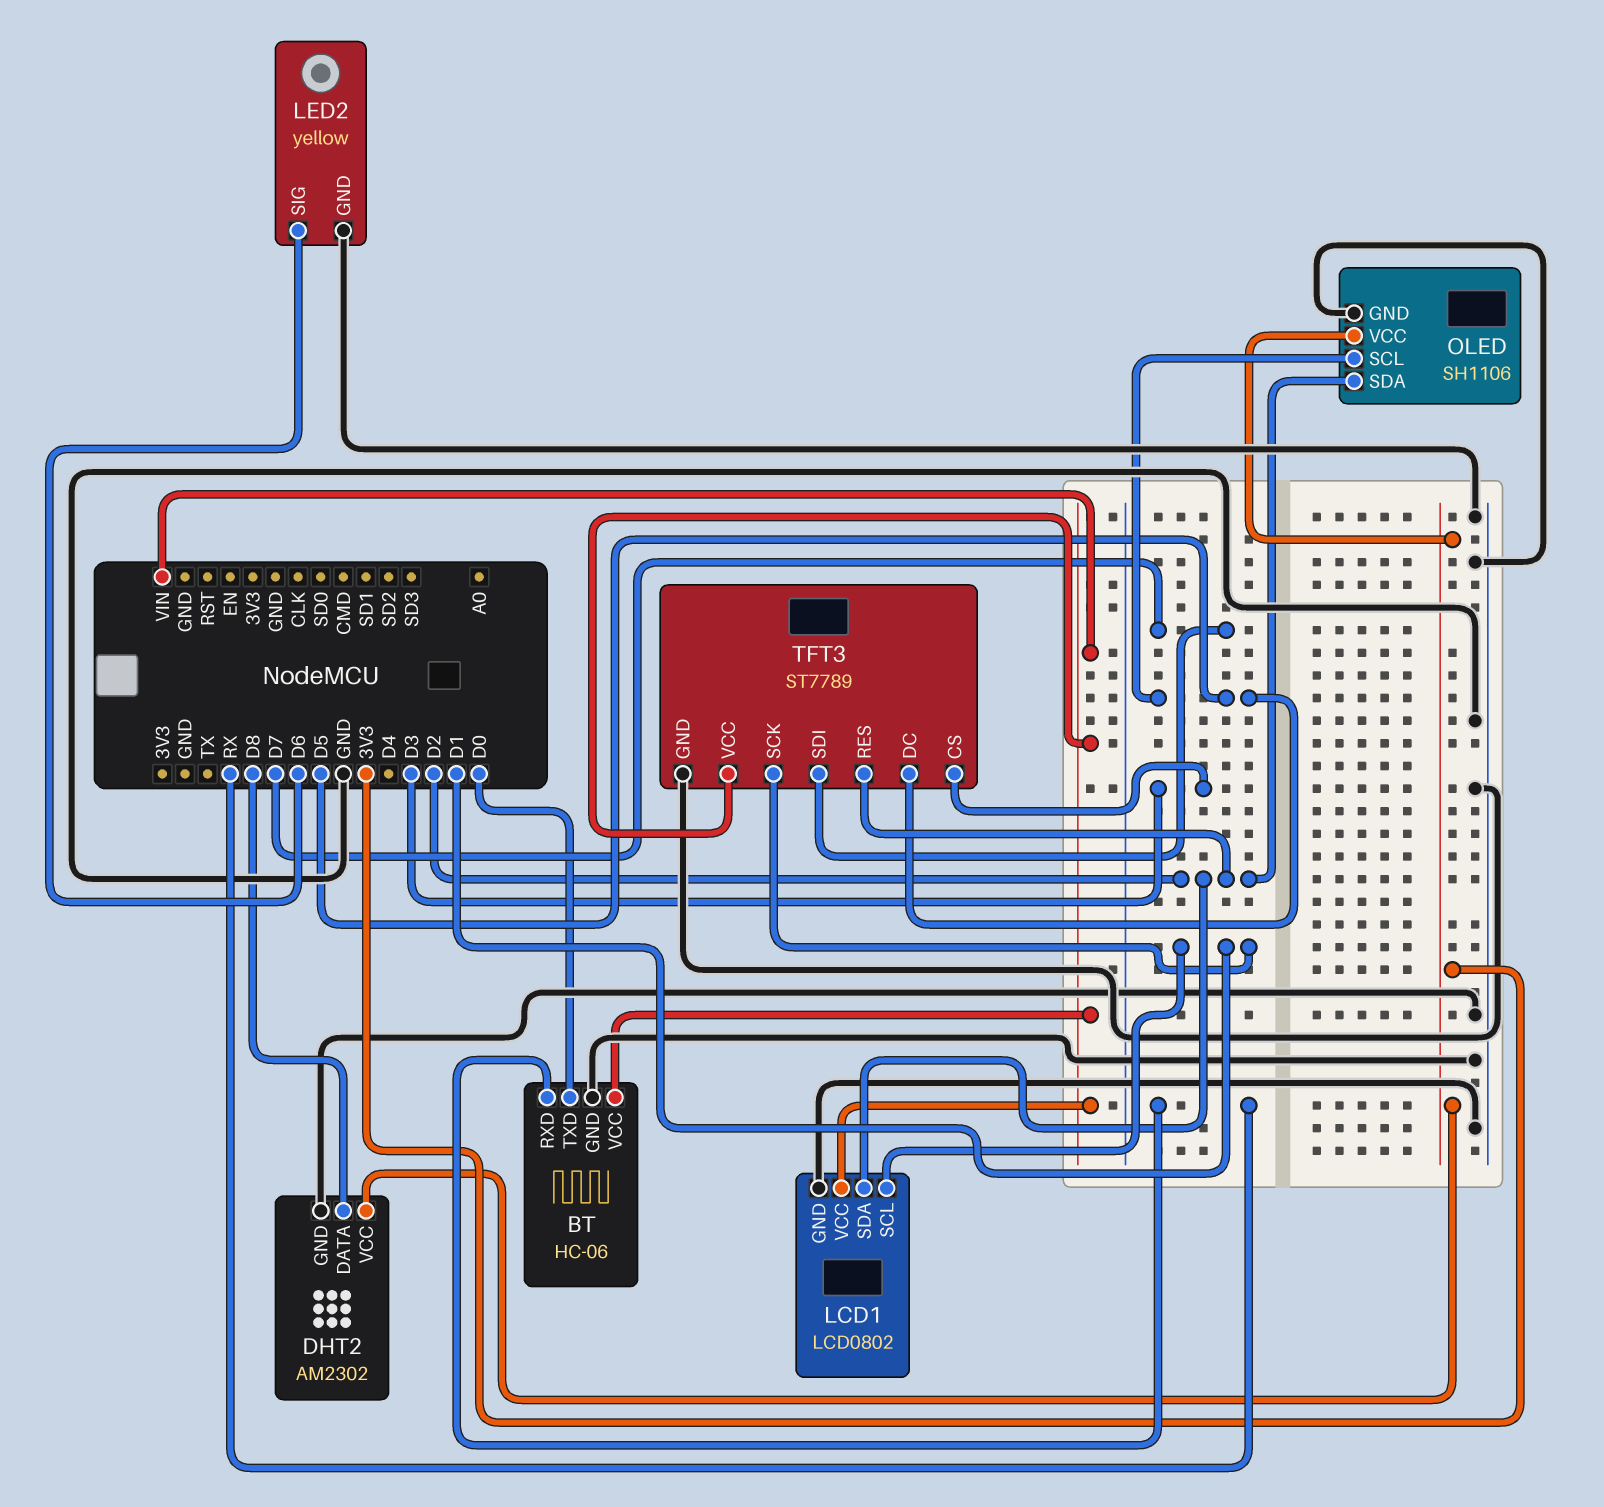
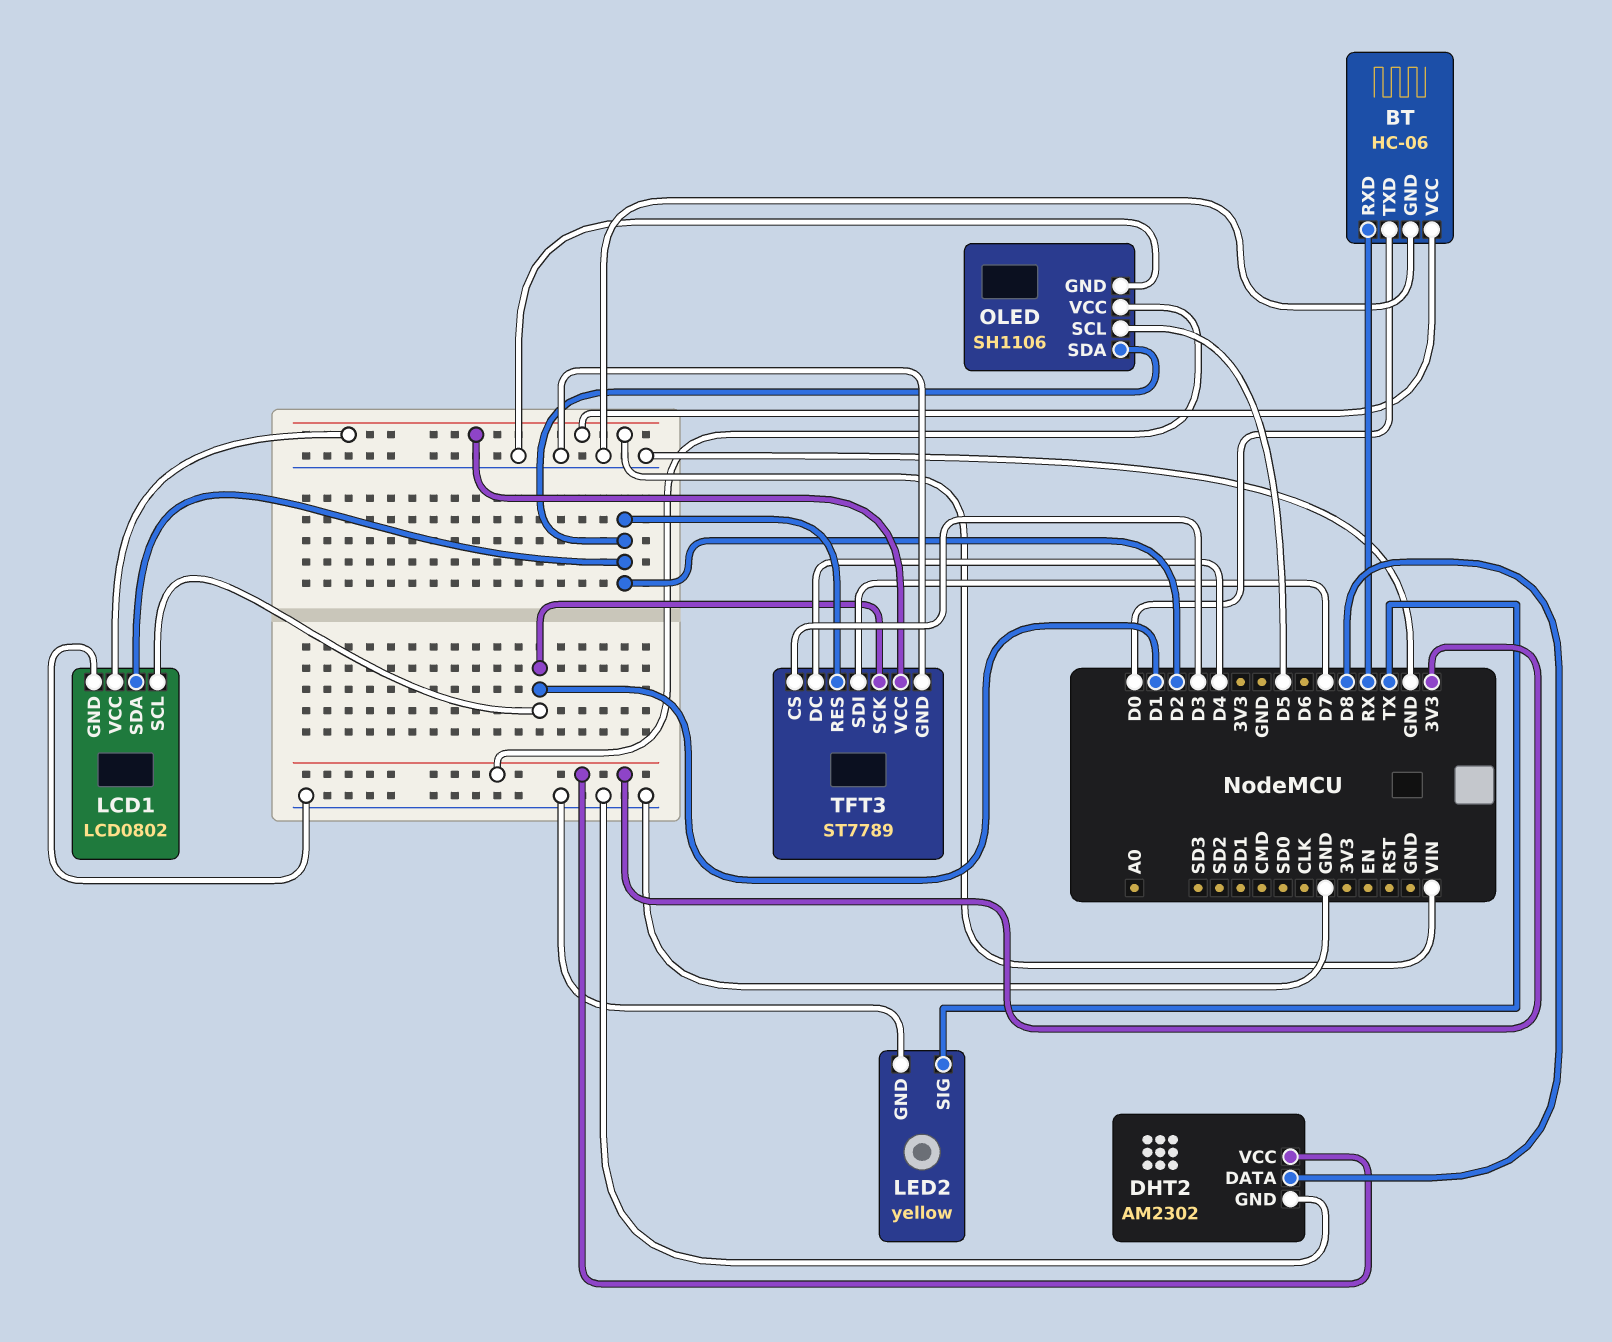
LED2 pin SIG: D6 -> TX
TFT3 pin DC: D5 -> D4

